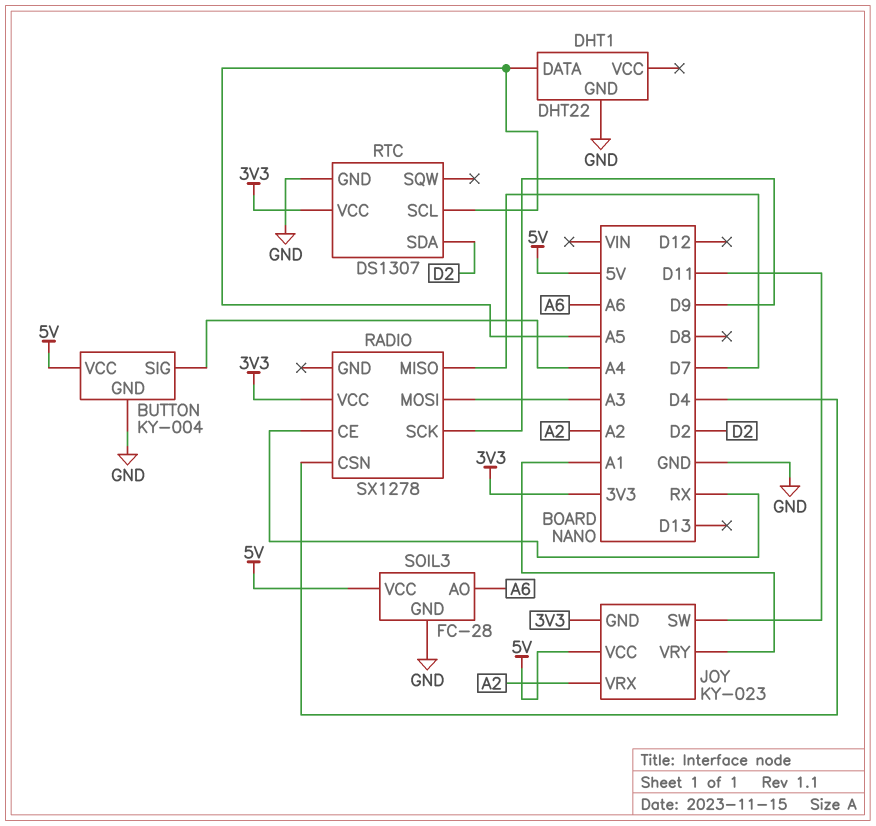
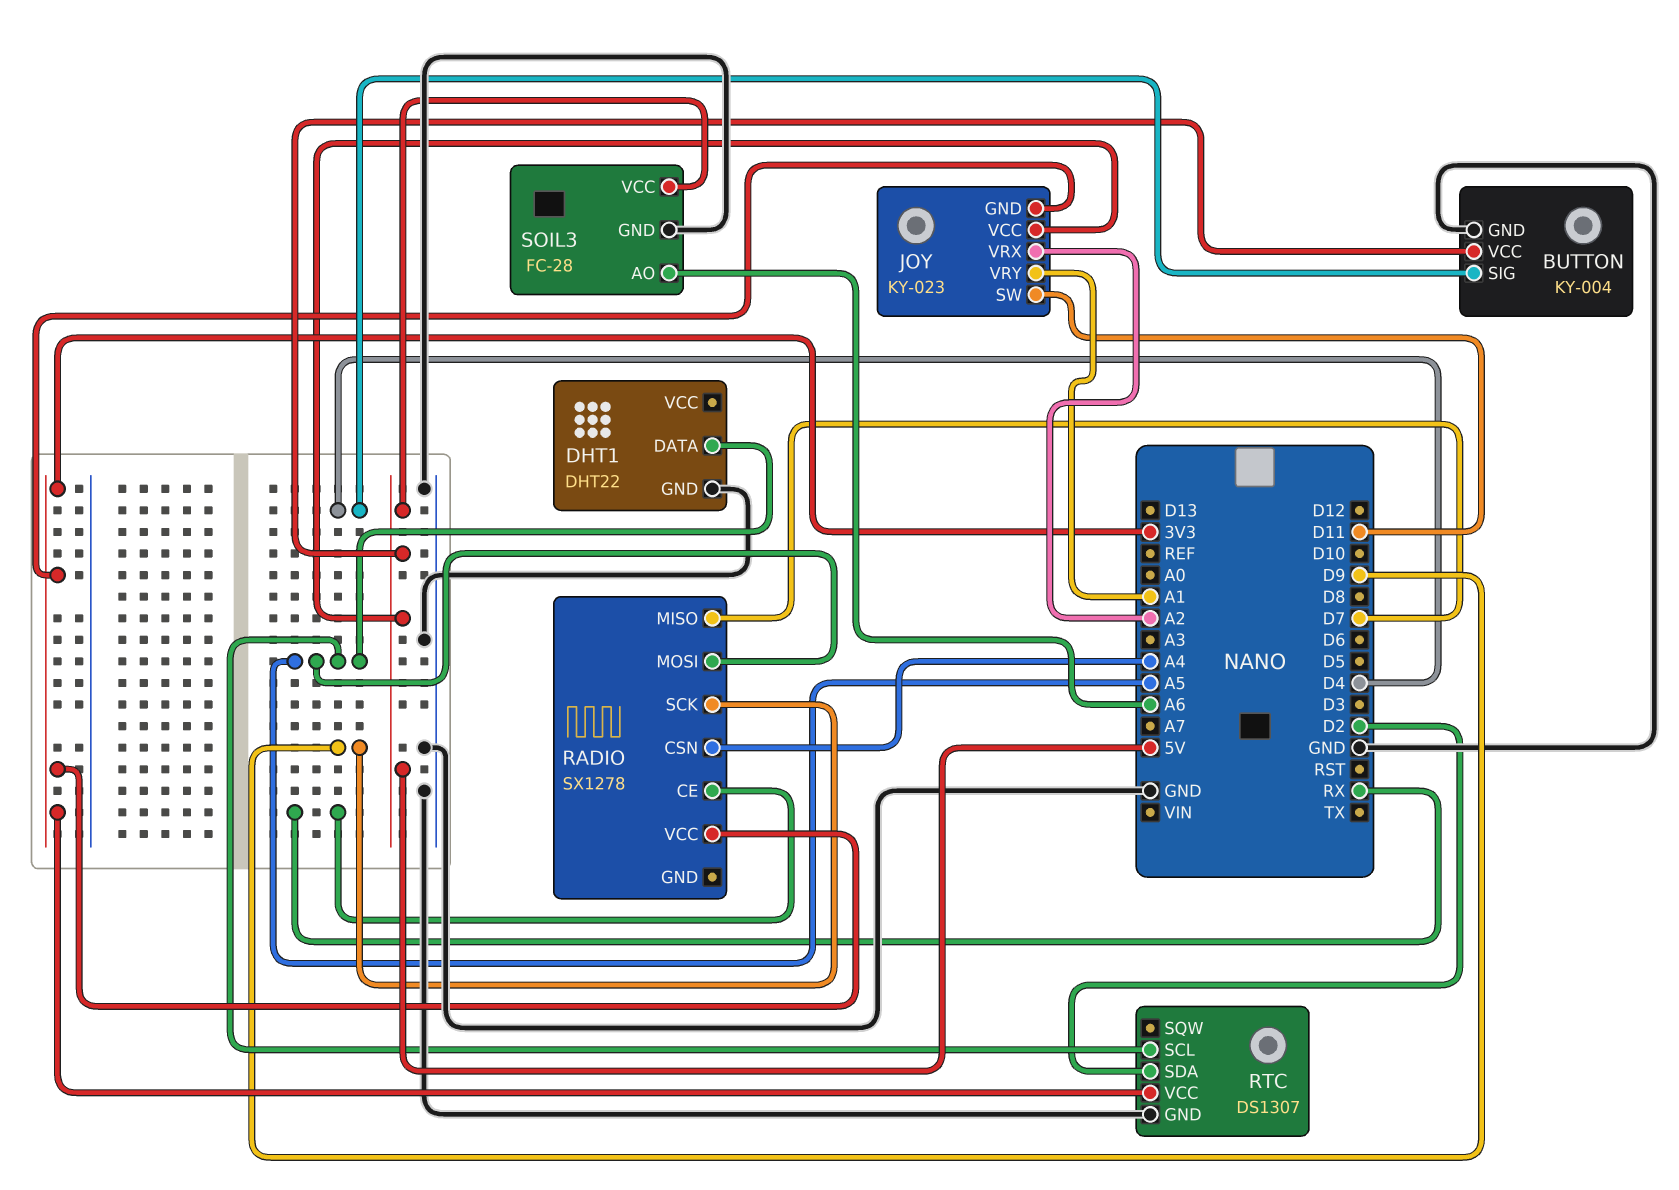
BUTTON pin SIG: A4 -> D4
RADIO pin CSN: D4 -> A4
RADIO pin MOSI: A3 -> A5

